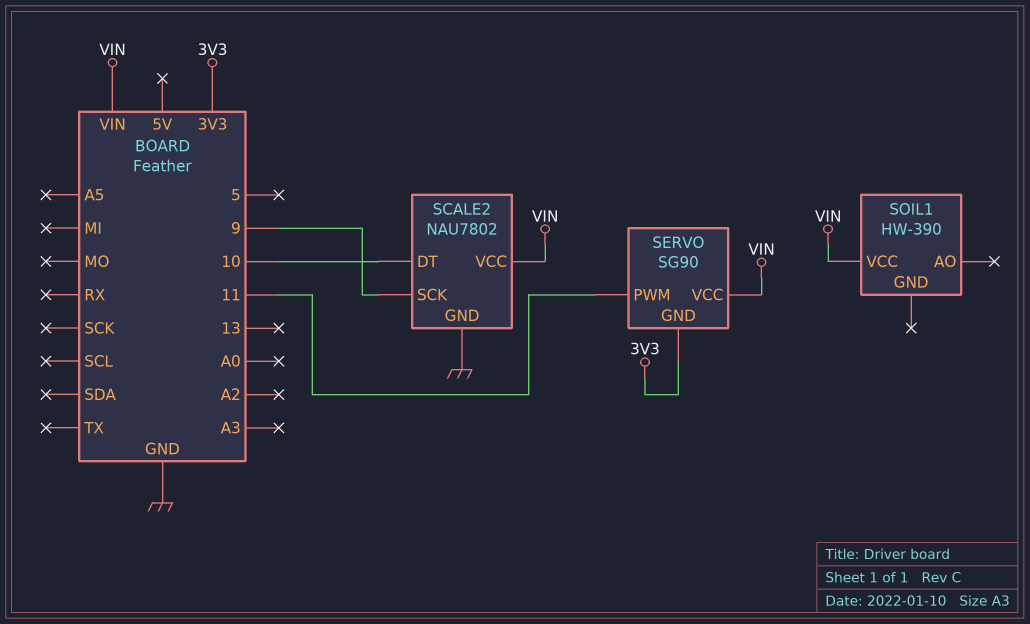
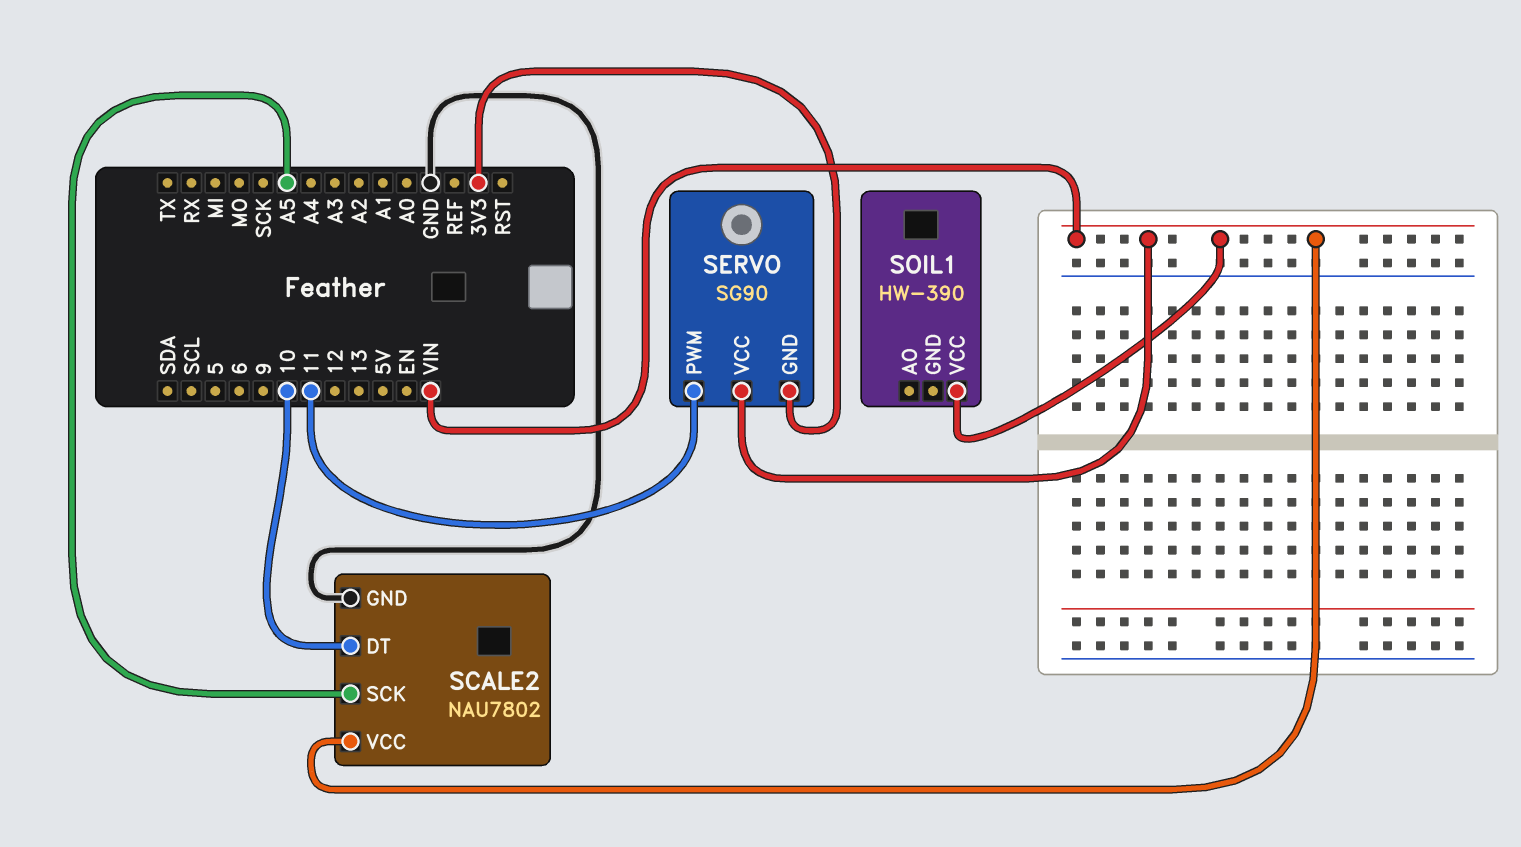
SCALE2 pin SCK: 9 -> A5

